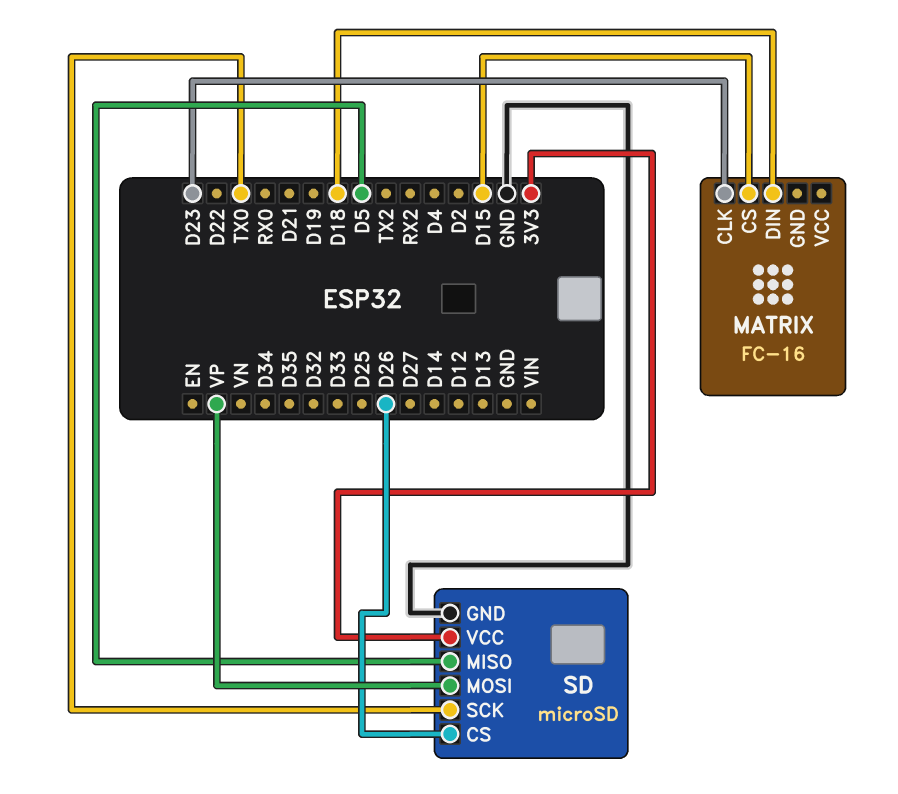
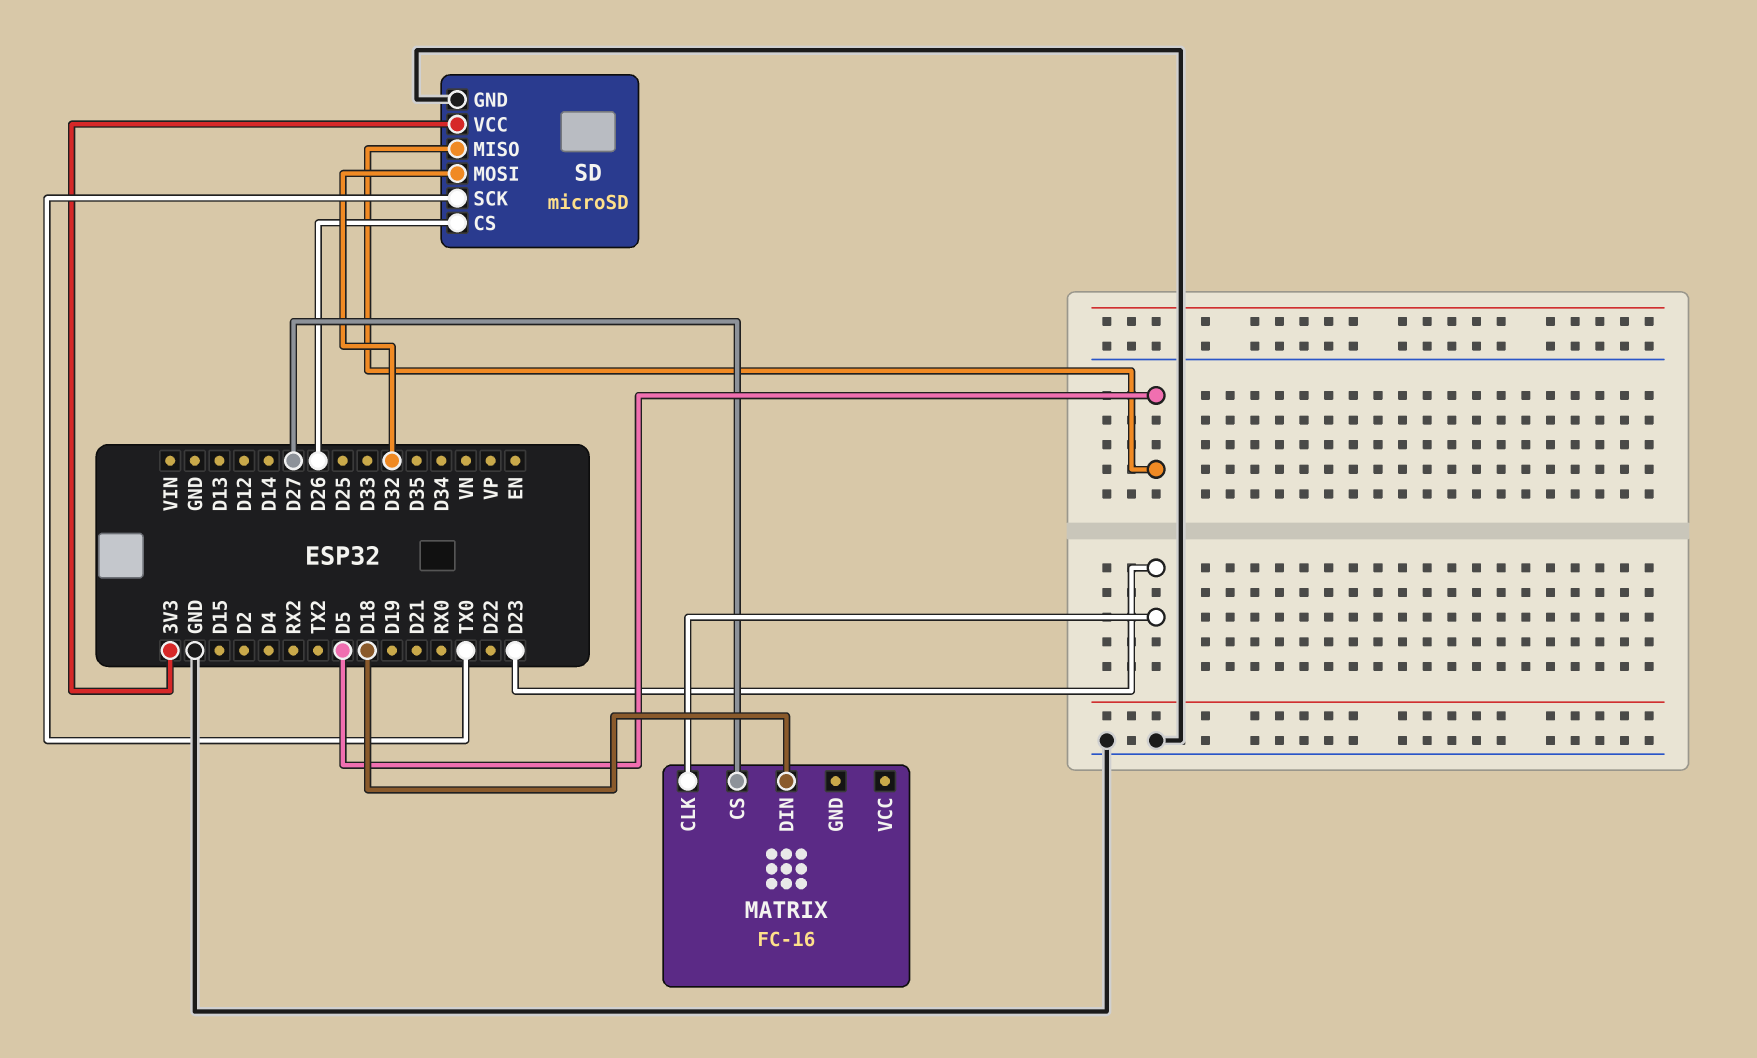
MATRIX pin CS: D15 -> D27
SD pin MOSI: VP -> D32

